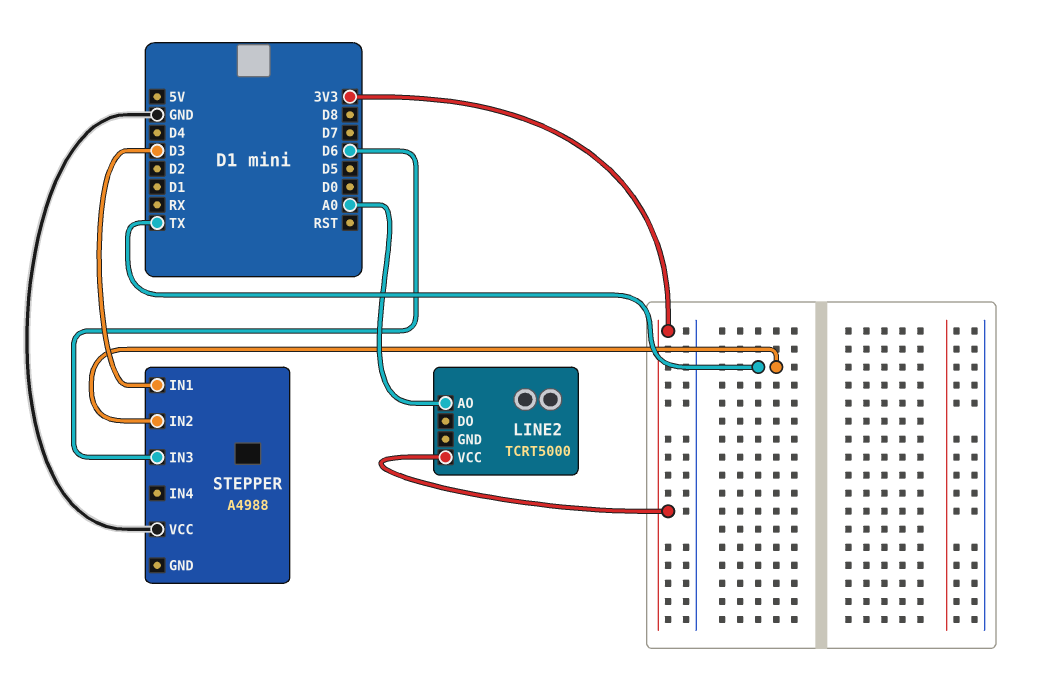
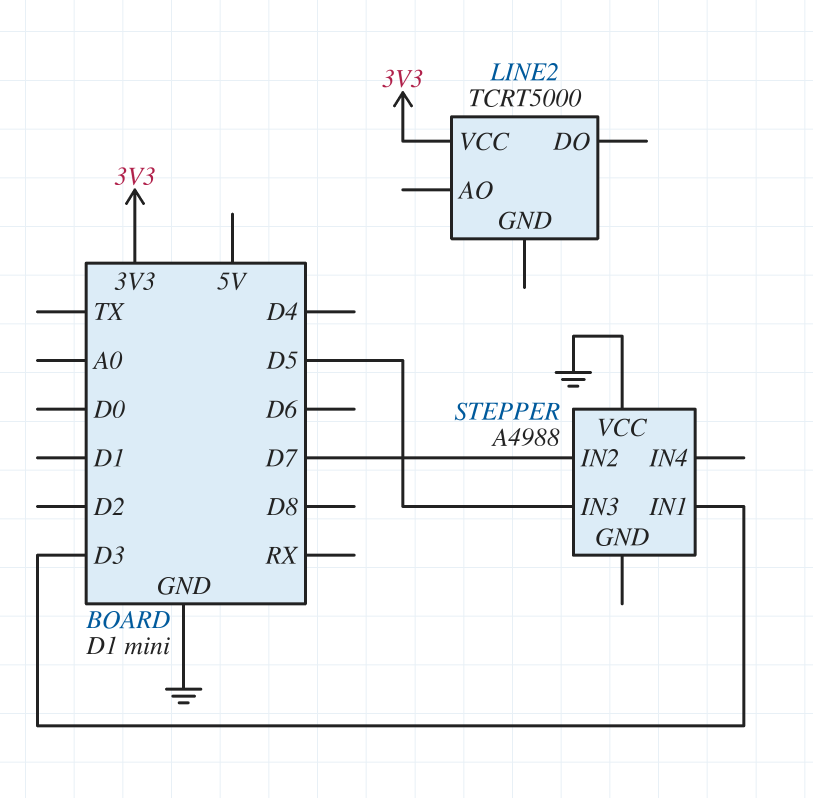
LINE2 pin AO: A0 -> none
STEPPER pin IN2: TX -> D7
STEPPER pin IN3: D6 -> D5

